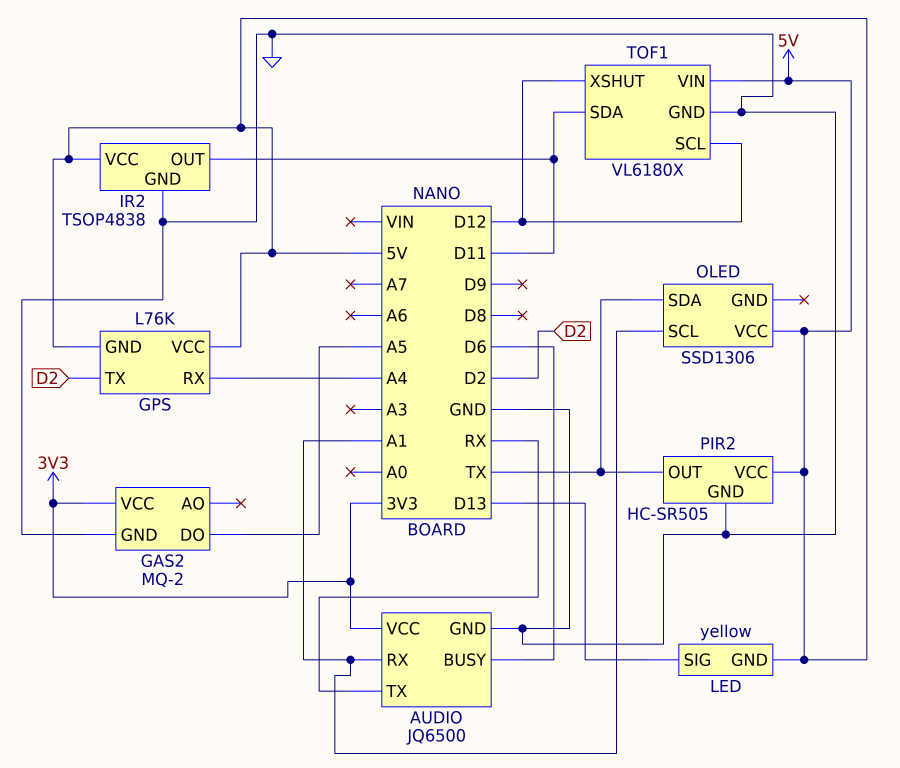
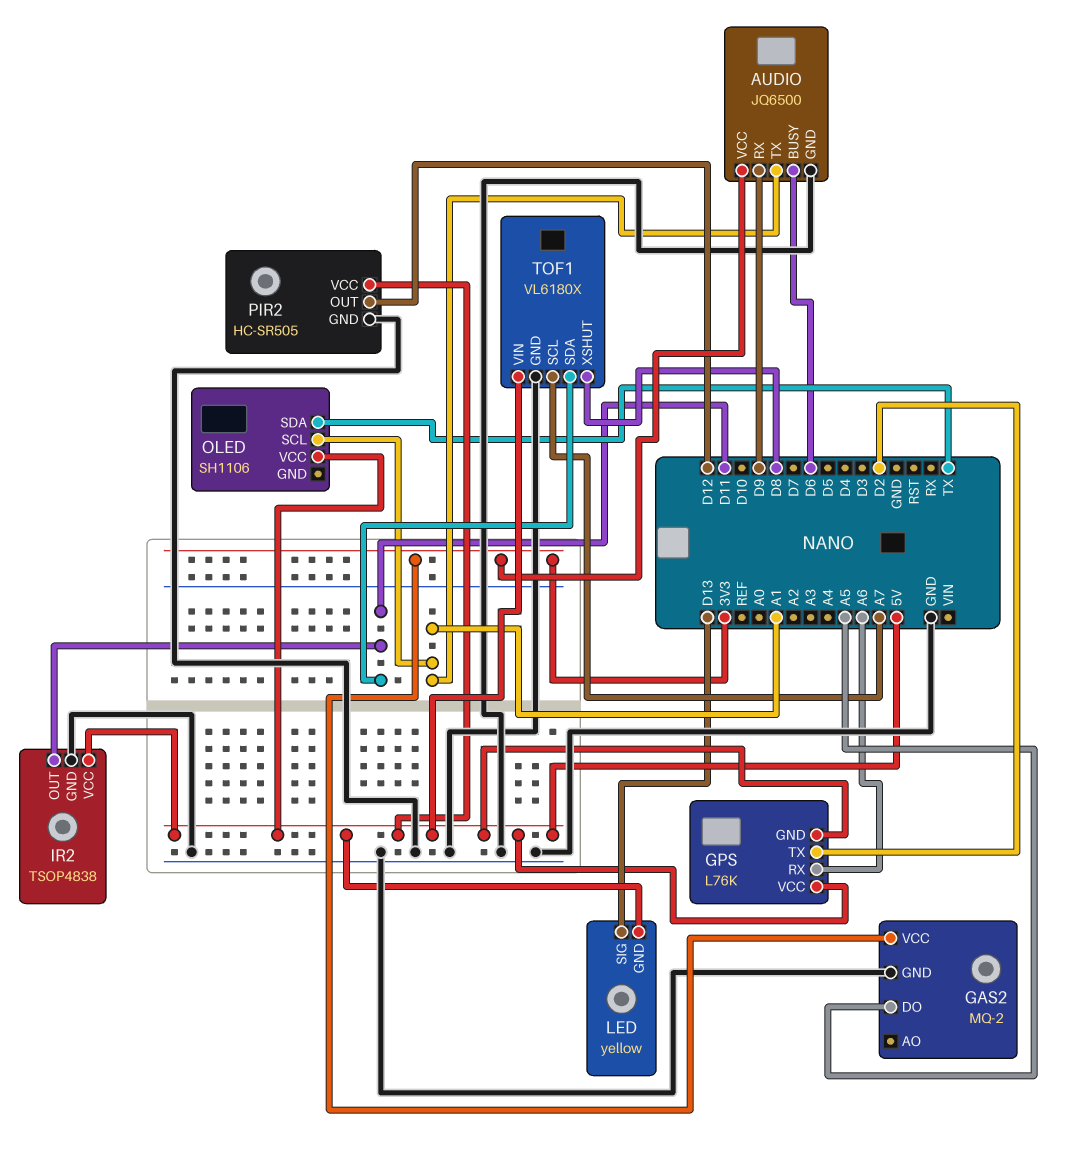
AUDIO pin RX: A1 -> D9
AUDIO pin TX: RX -> A1
GPS pin RX: A4 -> A6
OLED: SSD1306 -> SH1106
PIR2 pin OUT: TX -> D12
TOF1 pin SCL: D12 -> A7
TOF1 pin XSHUT: D12 -> D8

